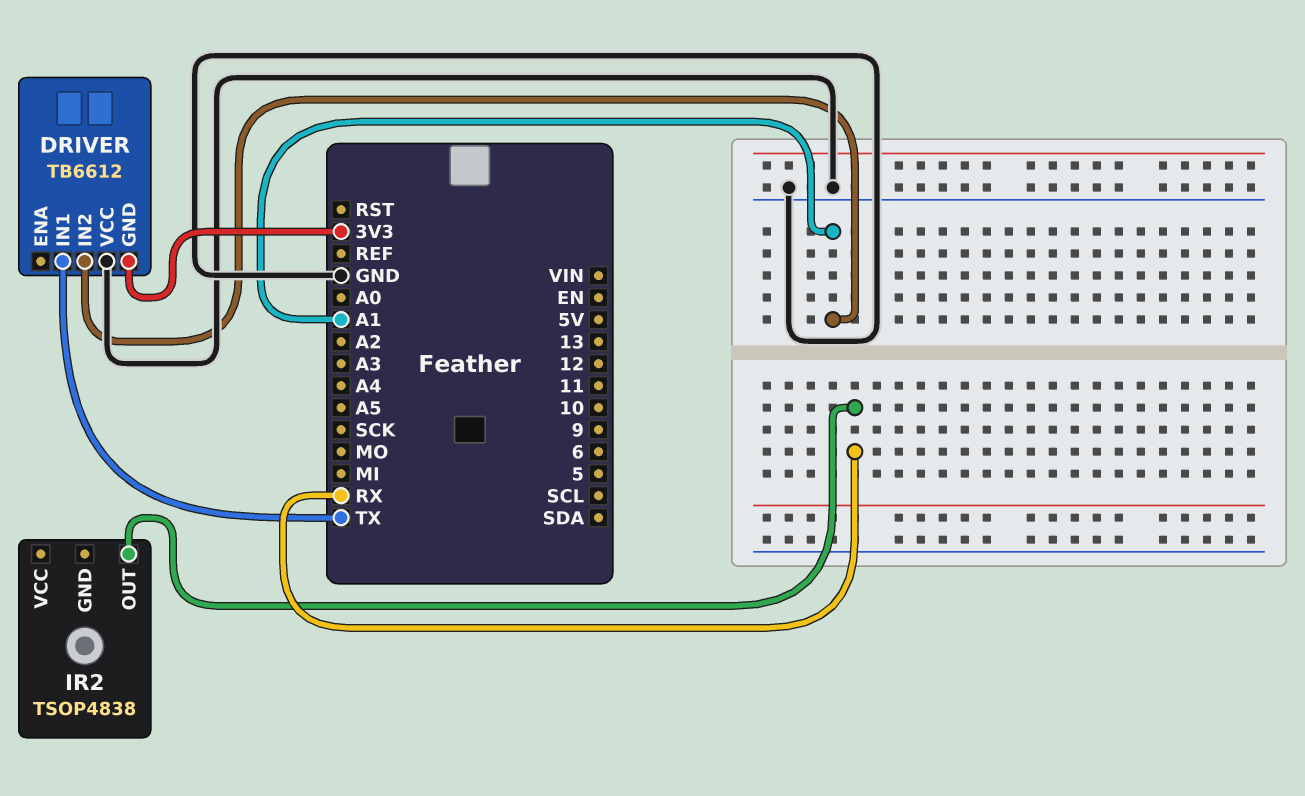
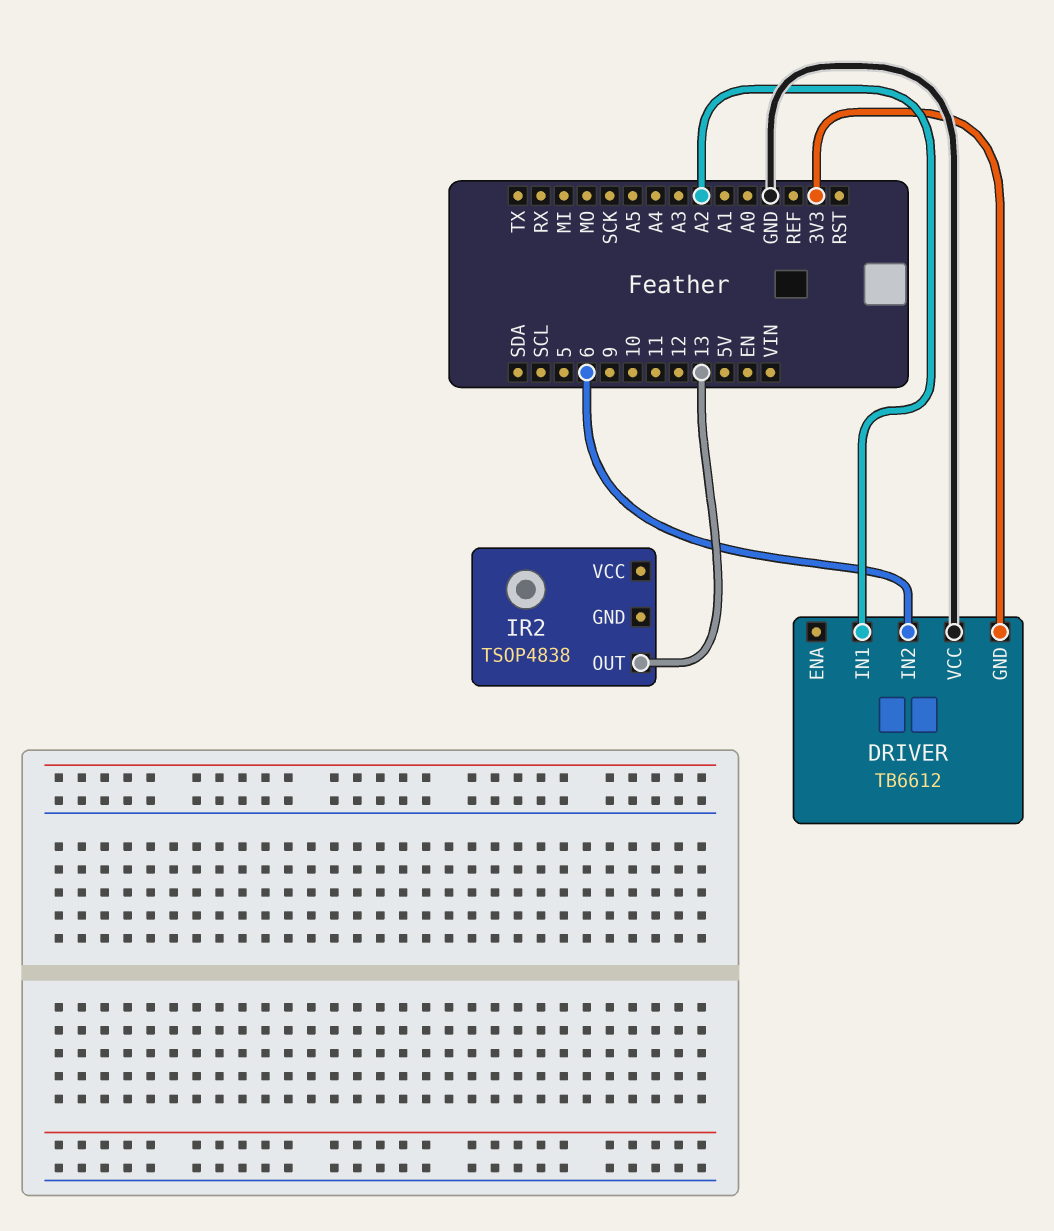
DRIVER pin IN1: TX -> A2
DRIVER pin IN2: A1 -> 6
IR2 pin OUT: RX -> 13

